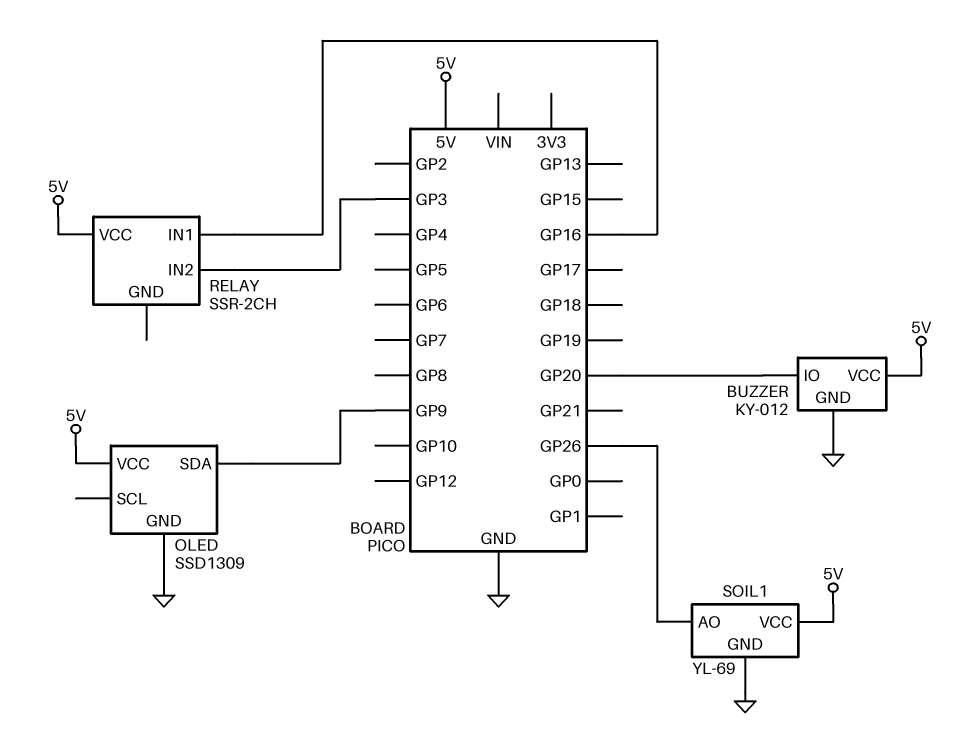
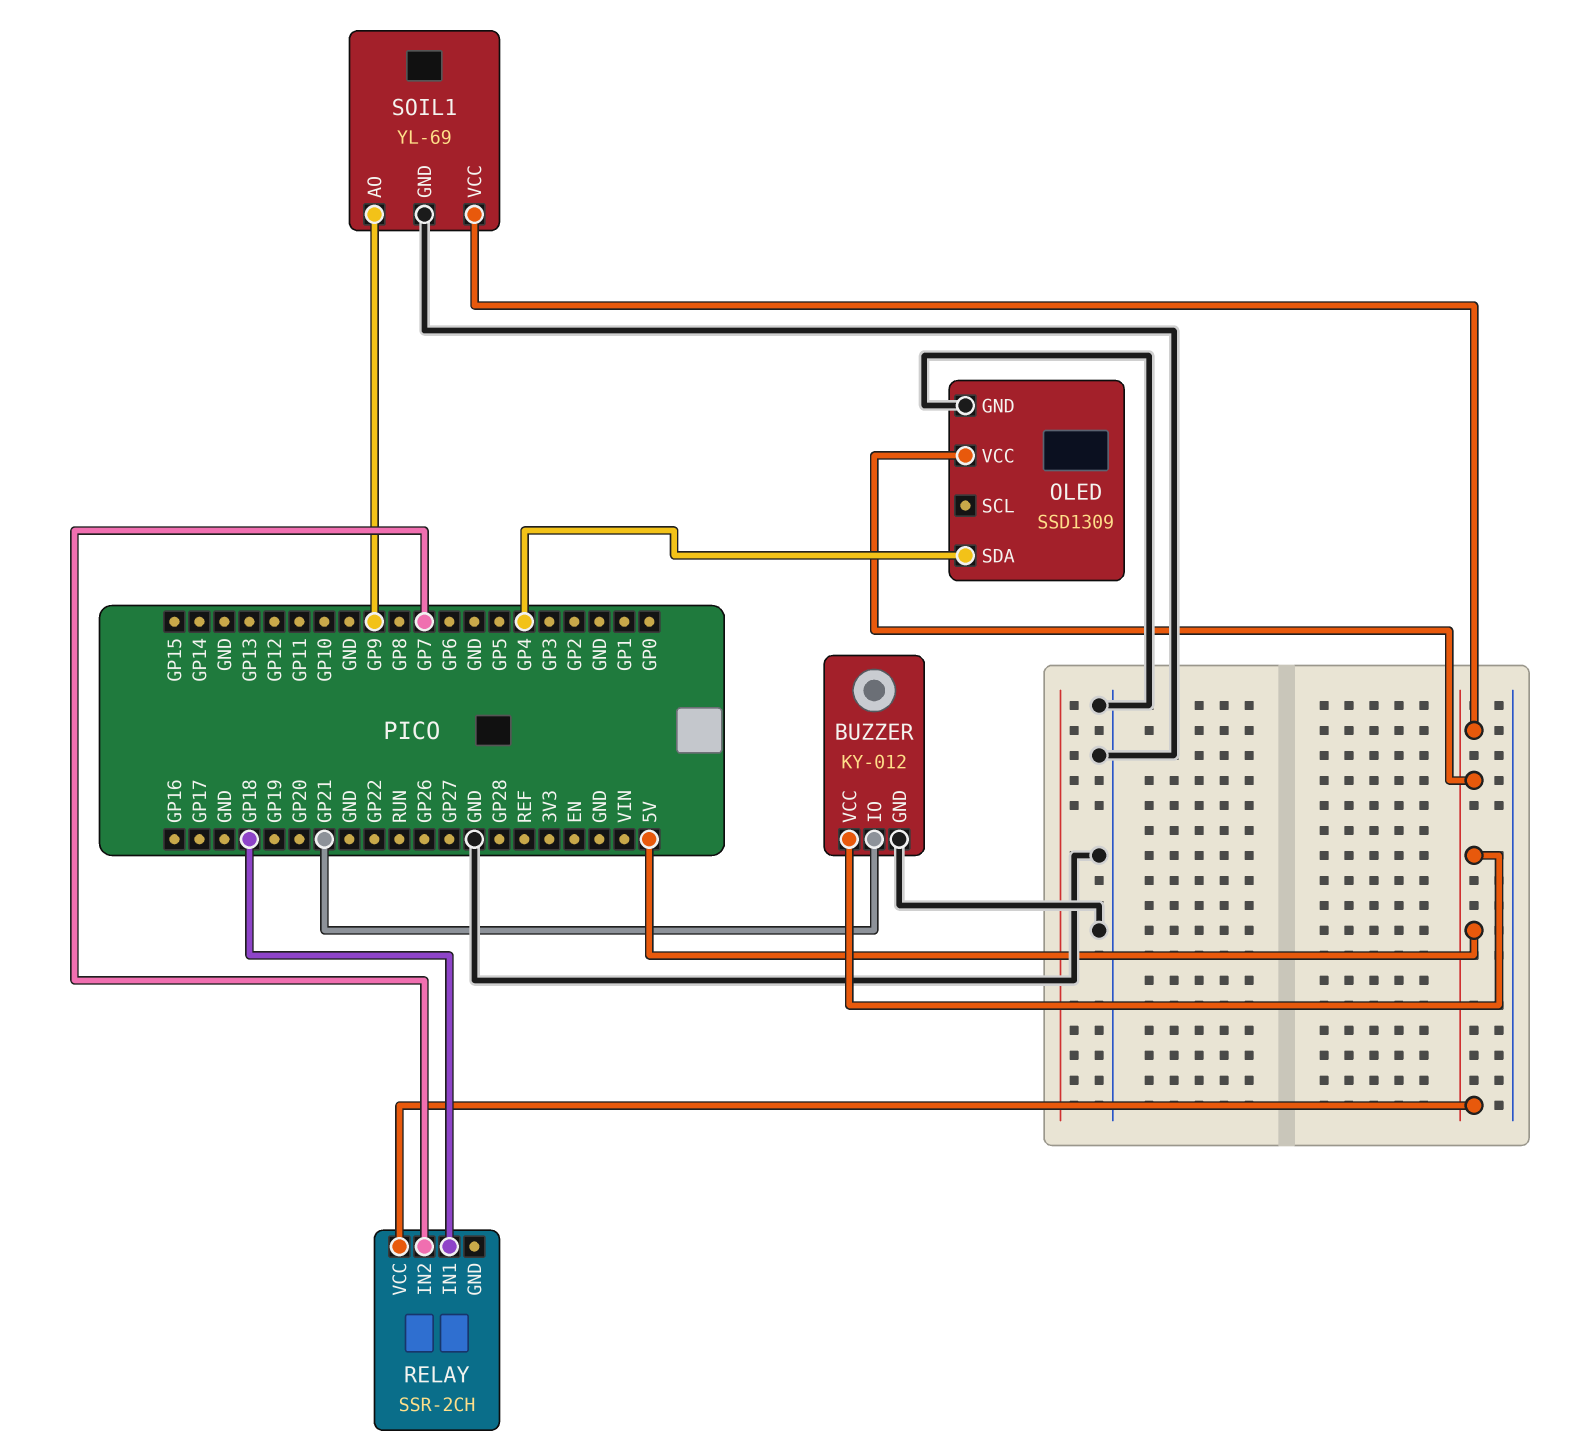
BUZZER pin IO: GP20 -> GP21
OLED pin SDA: GP9 -> GP4
RELAY pin IN1: GP16 -> GP18
RELAY pin IN2: GP3 -> GP7
SOIL1 pin AO: GP26 -> GP9

